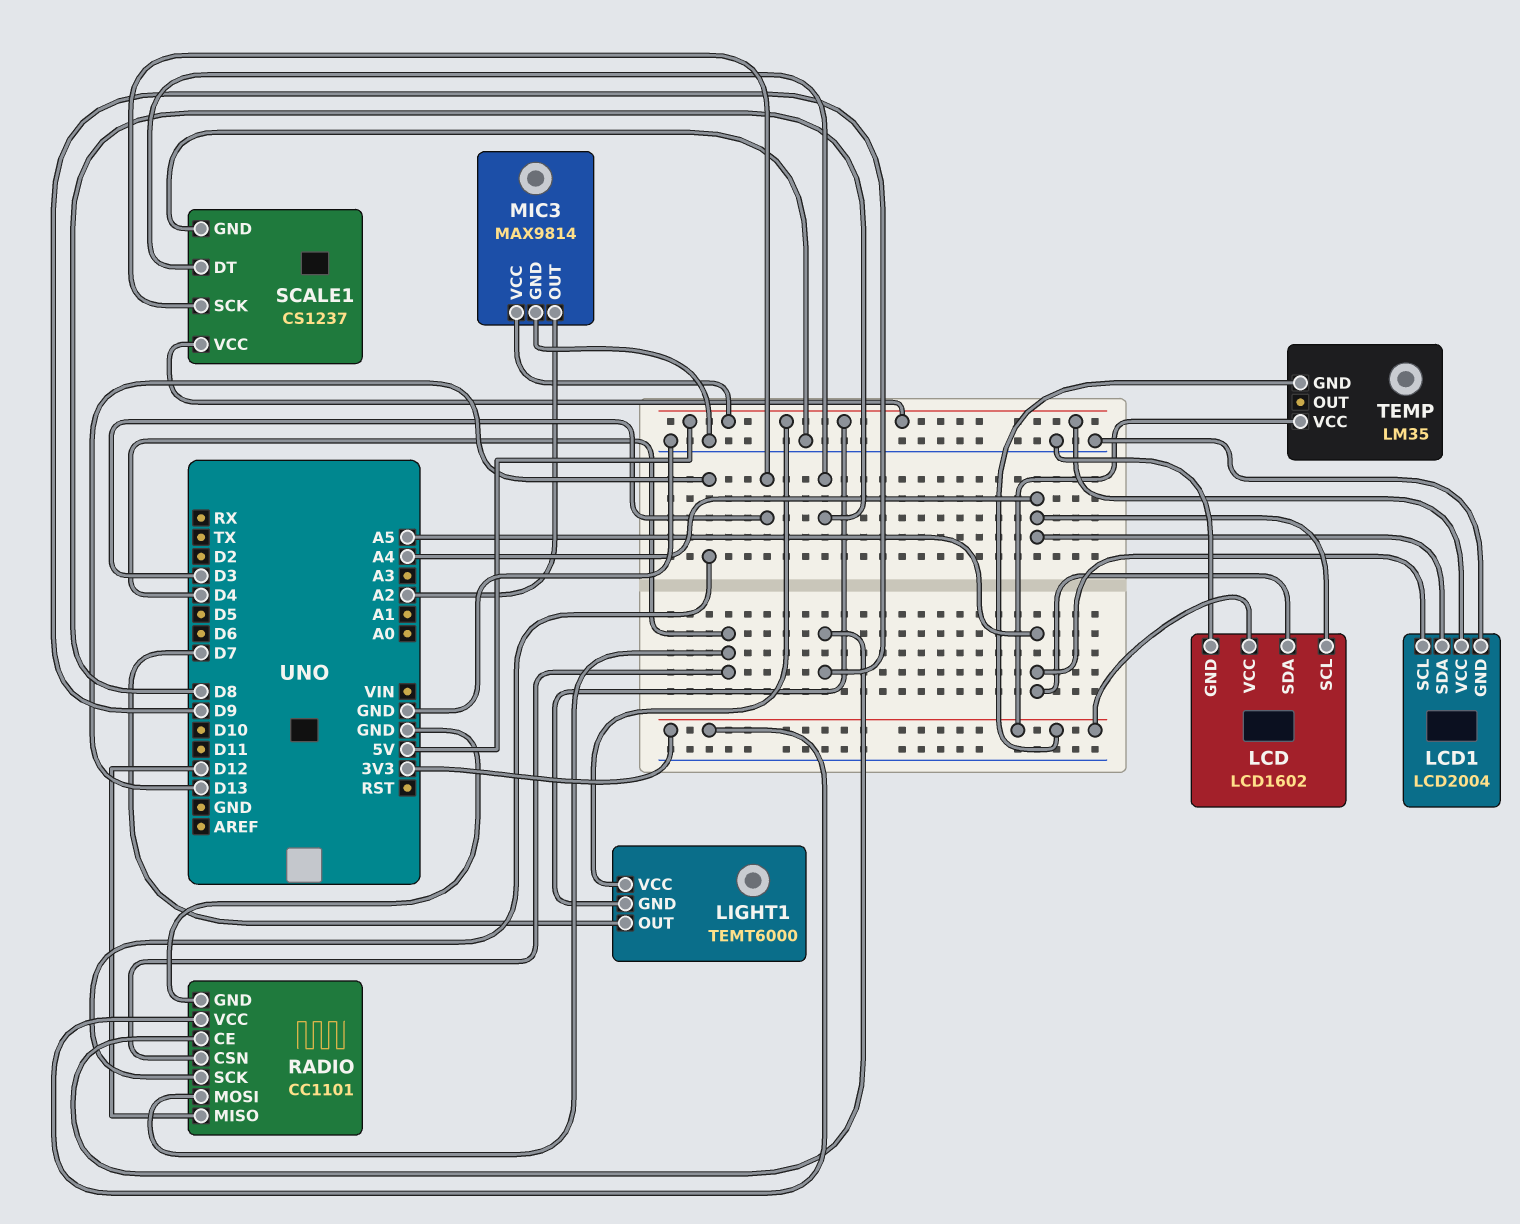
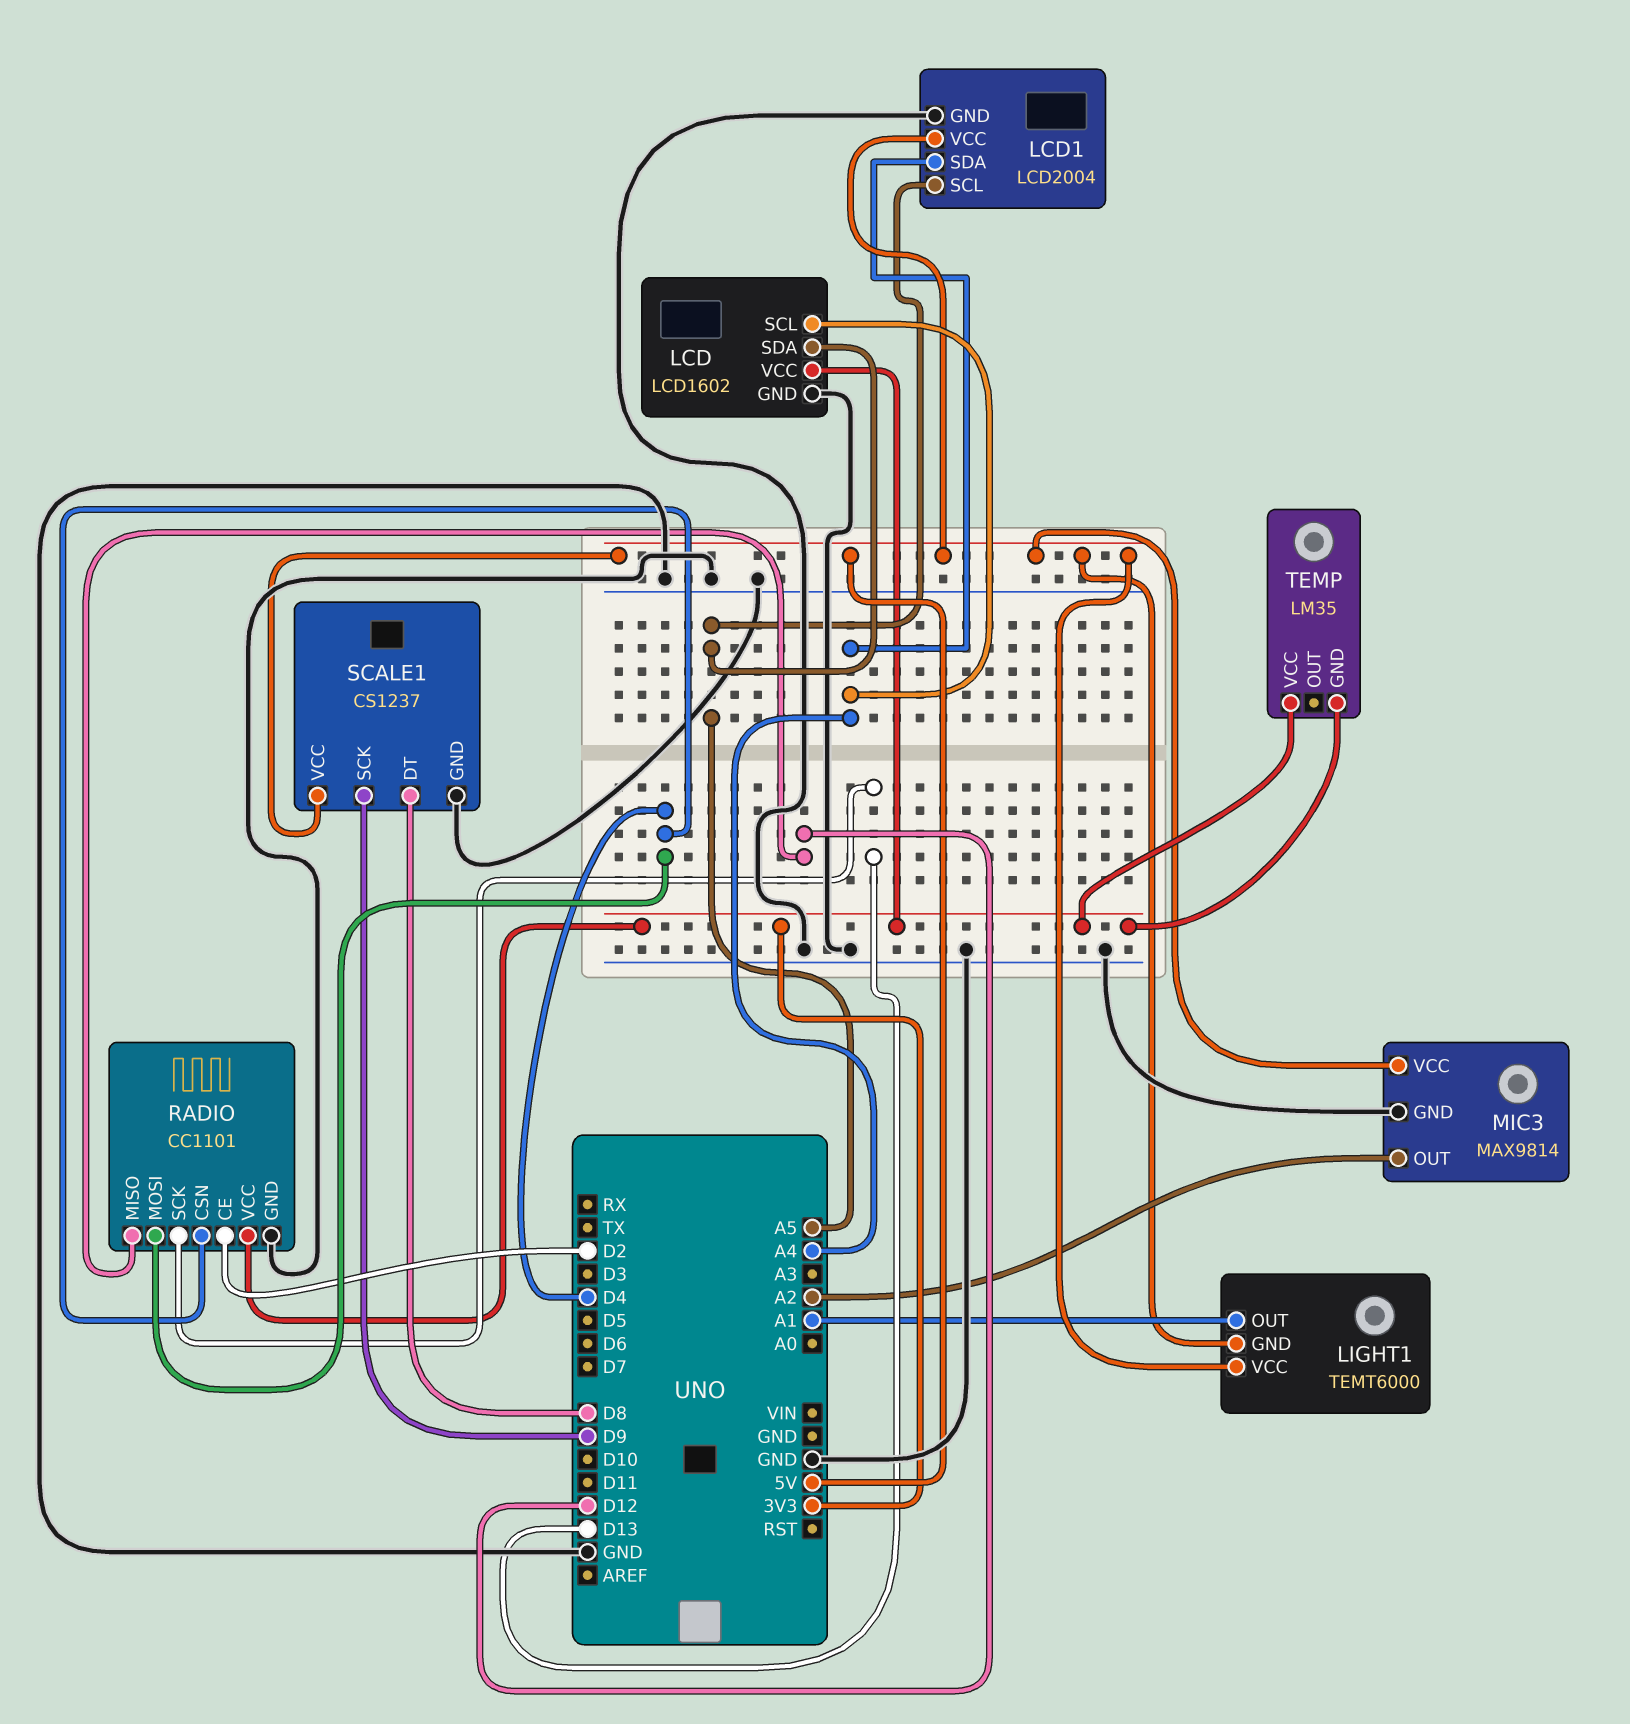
LIGHT1 pin OUT: D7 -> A1
RADIO pin CE: D9 -> D2
SCALE1 pin SCK: D3 -> D9

